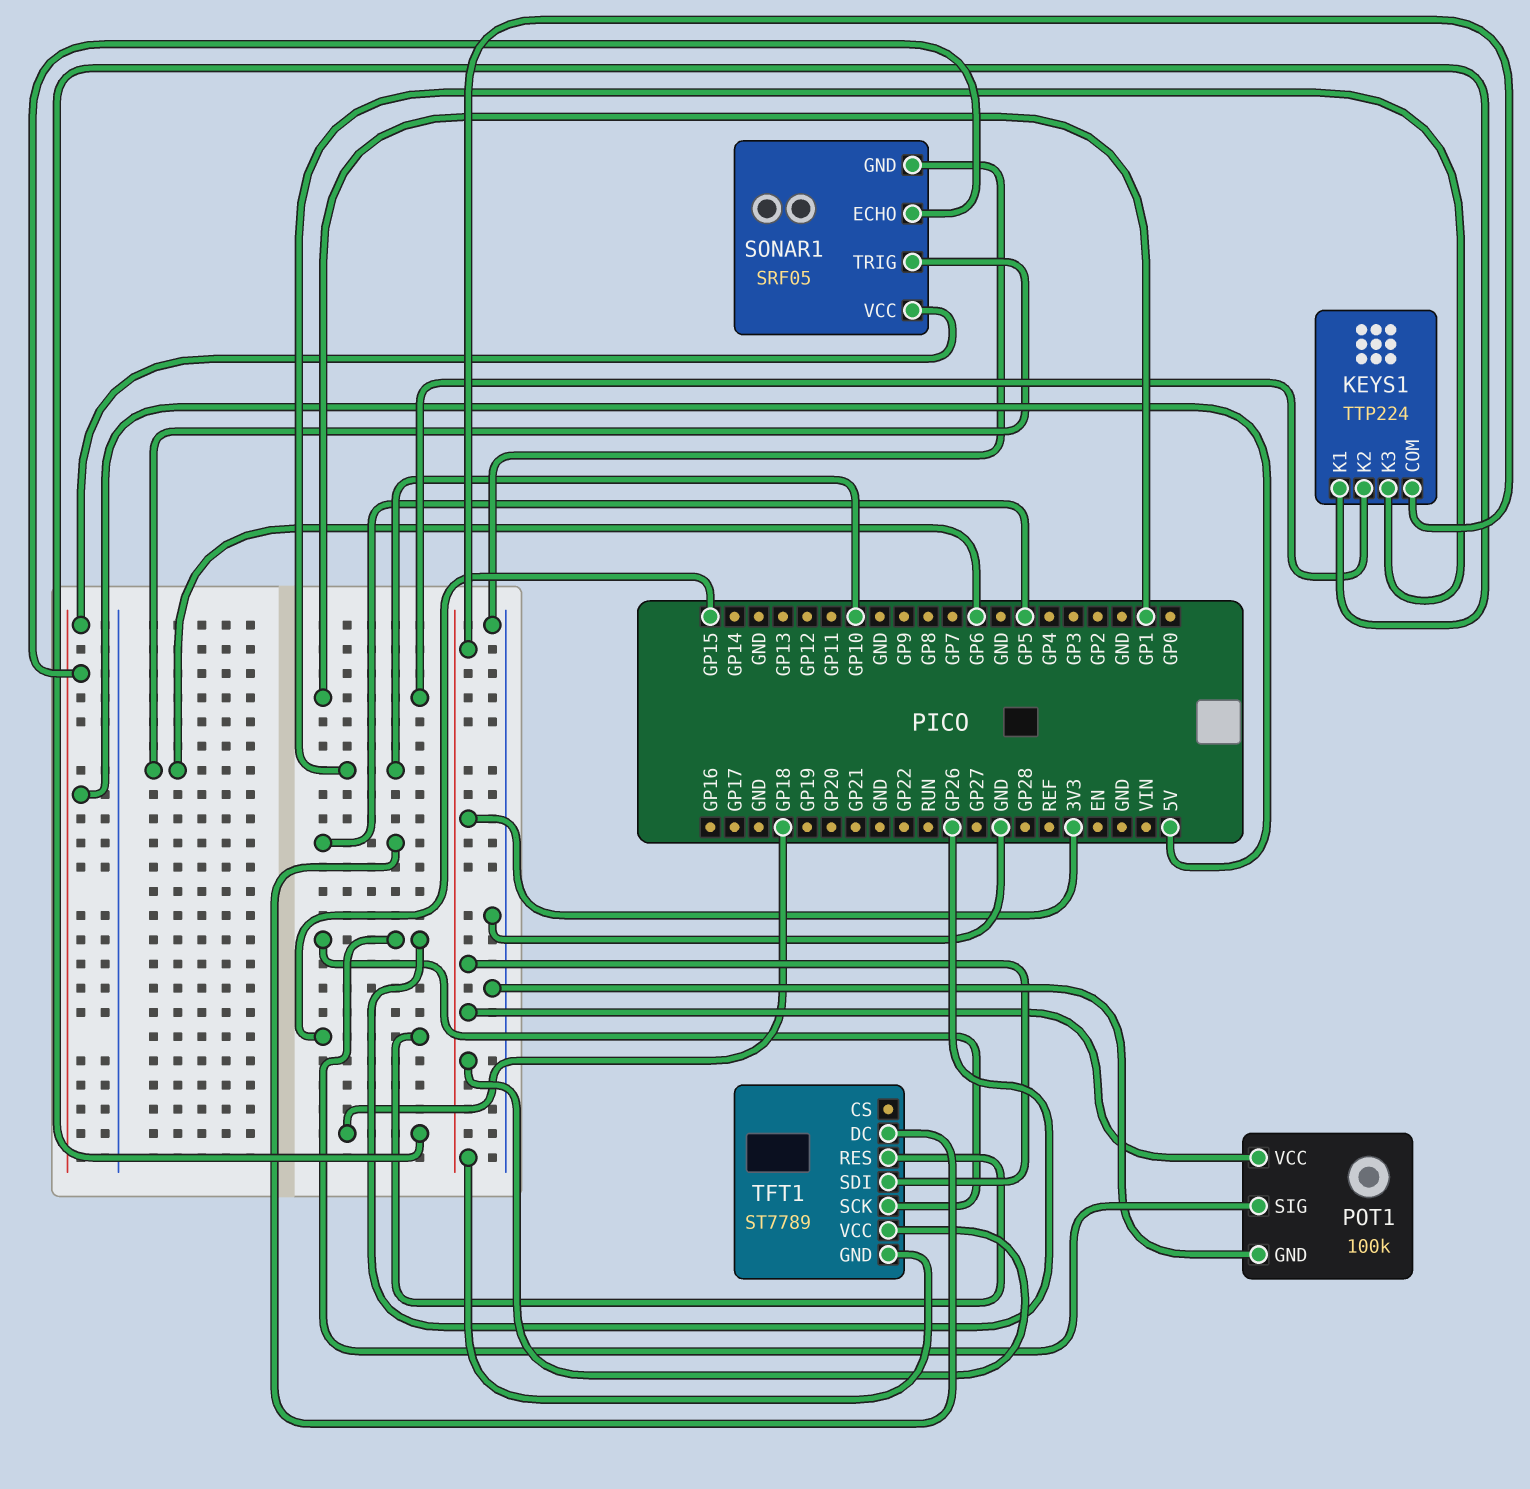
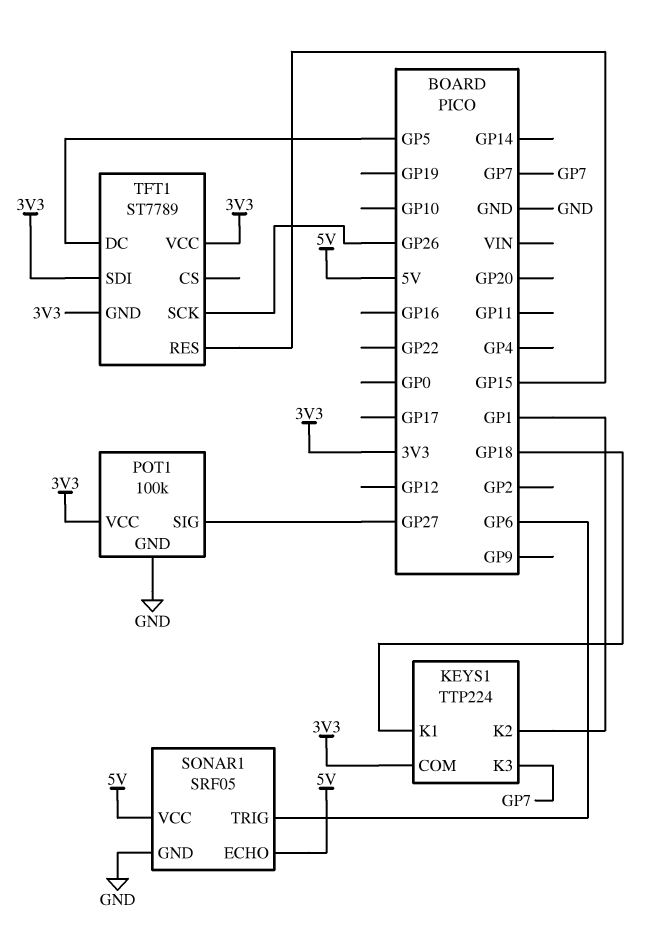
KEYS1 pin K3: GP10 -> GP7
POT1 pin SIG: GP26 -> GP27

